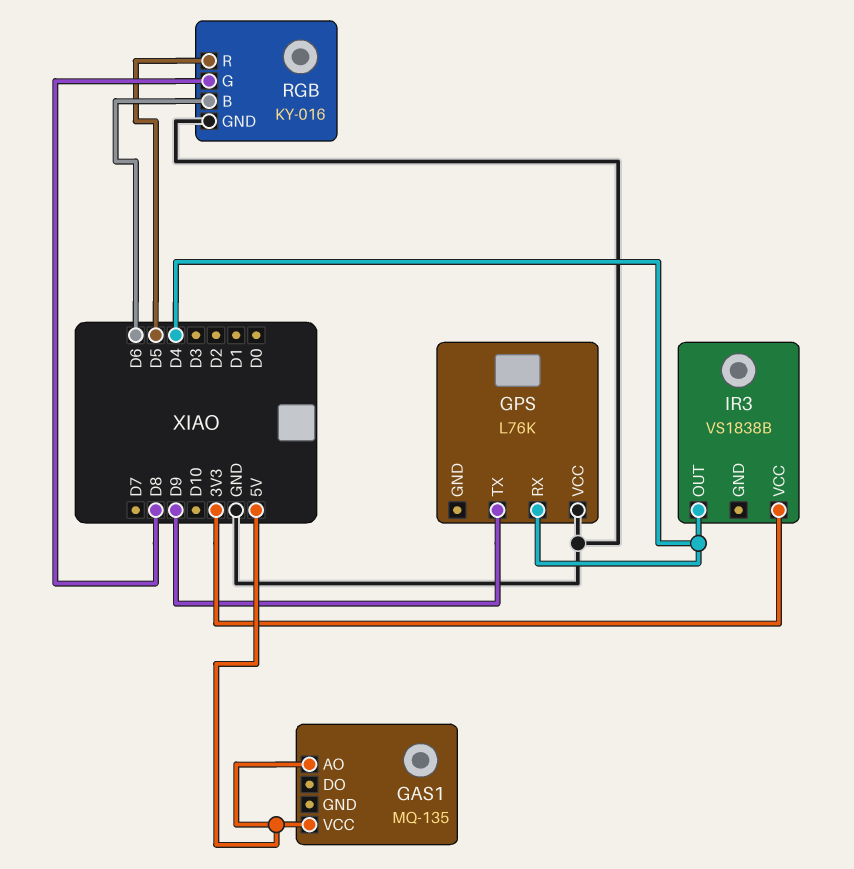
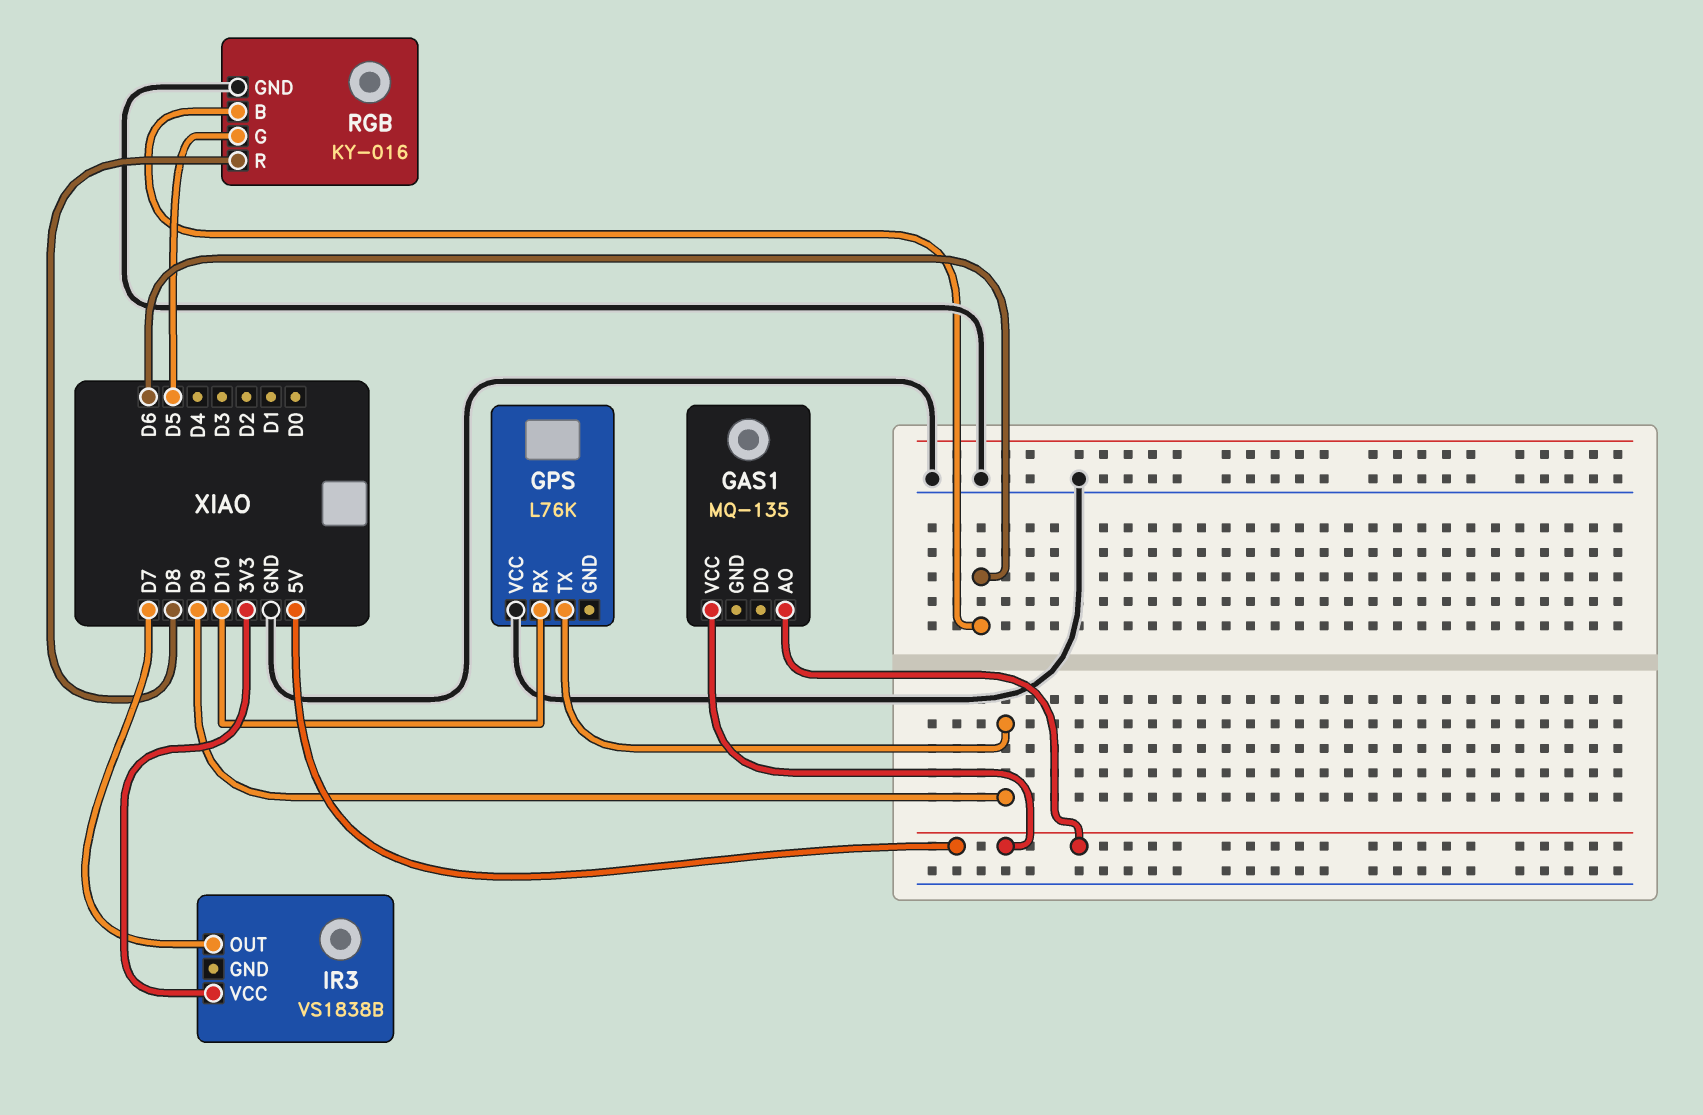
GPS pin RX: D4 -> D10
IR3 pin OUT: D4 -> D7
RGB pin G: D8 -> D5
RGB pin R: D5 -> D8

